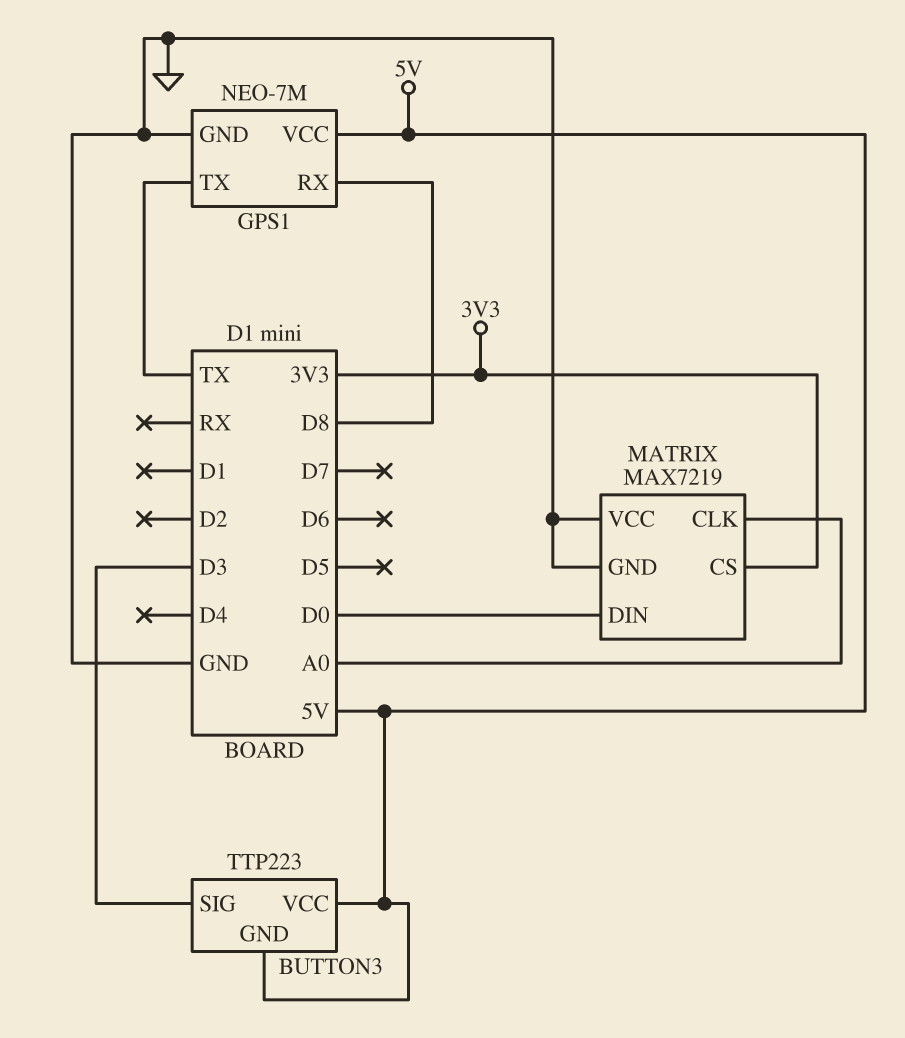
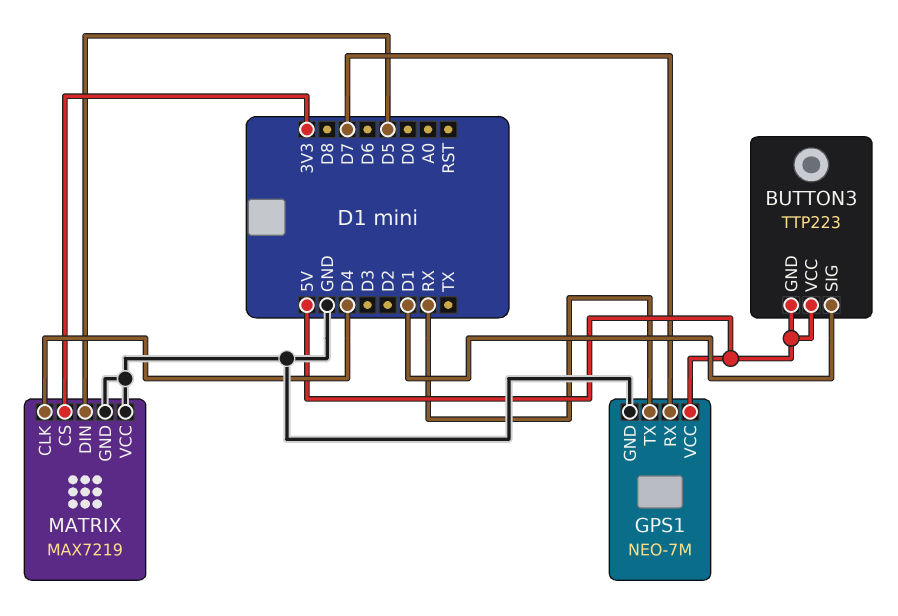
BUTTON3 pin SIG: D3 -> D1
GPS1 pin RX: D8 -> D7
GPS1 pin TX: TX -> RX
MATRIX pin CLK: A0 -> D4
MATRIX pin DIN: D0 -> D5

